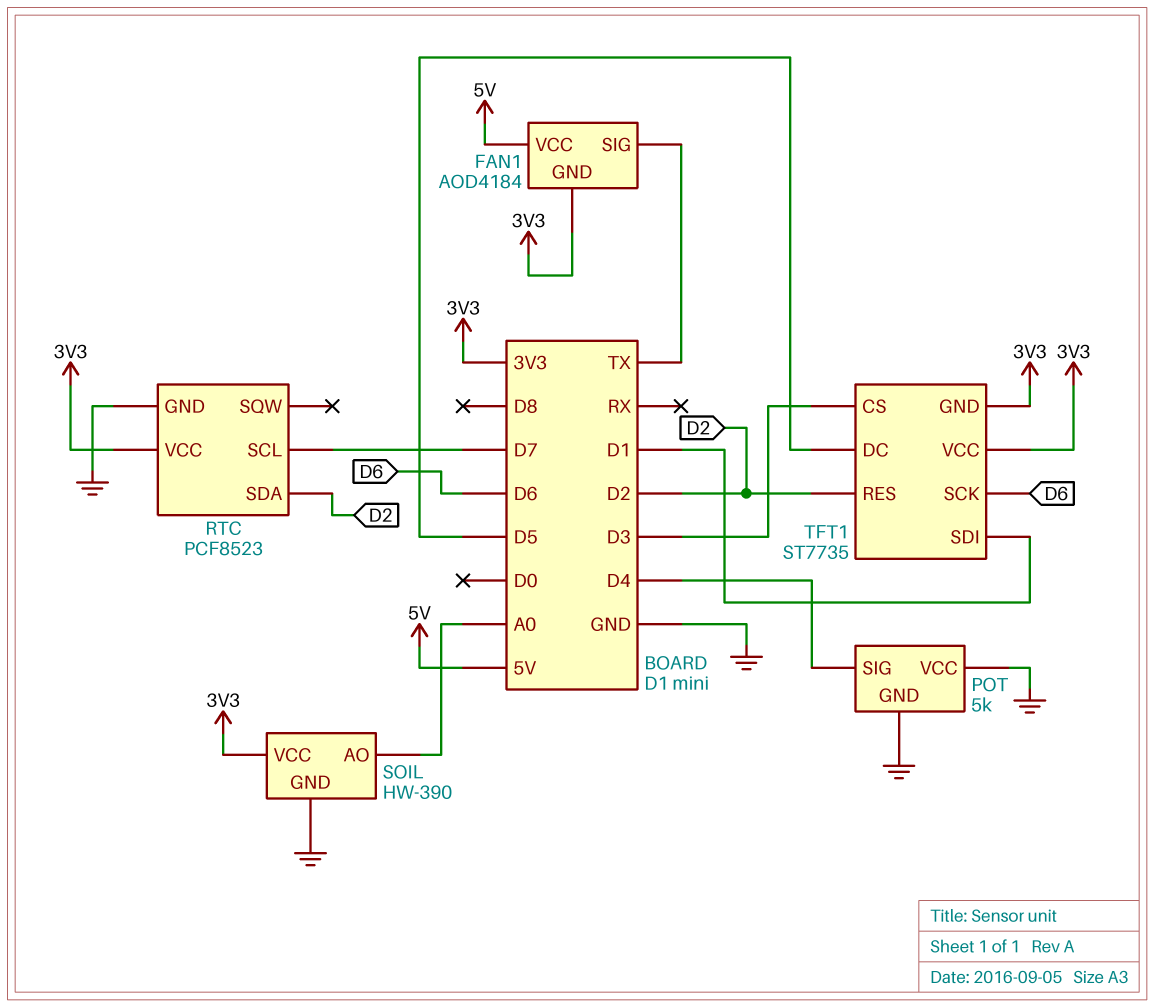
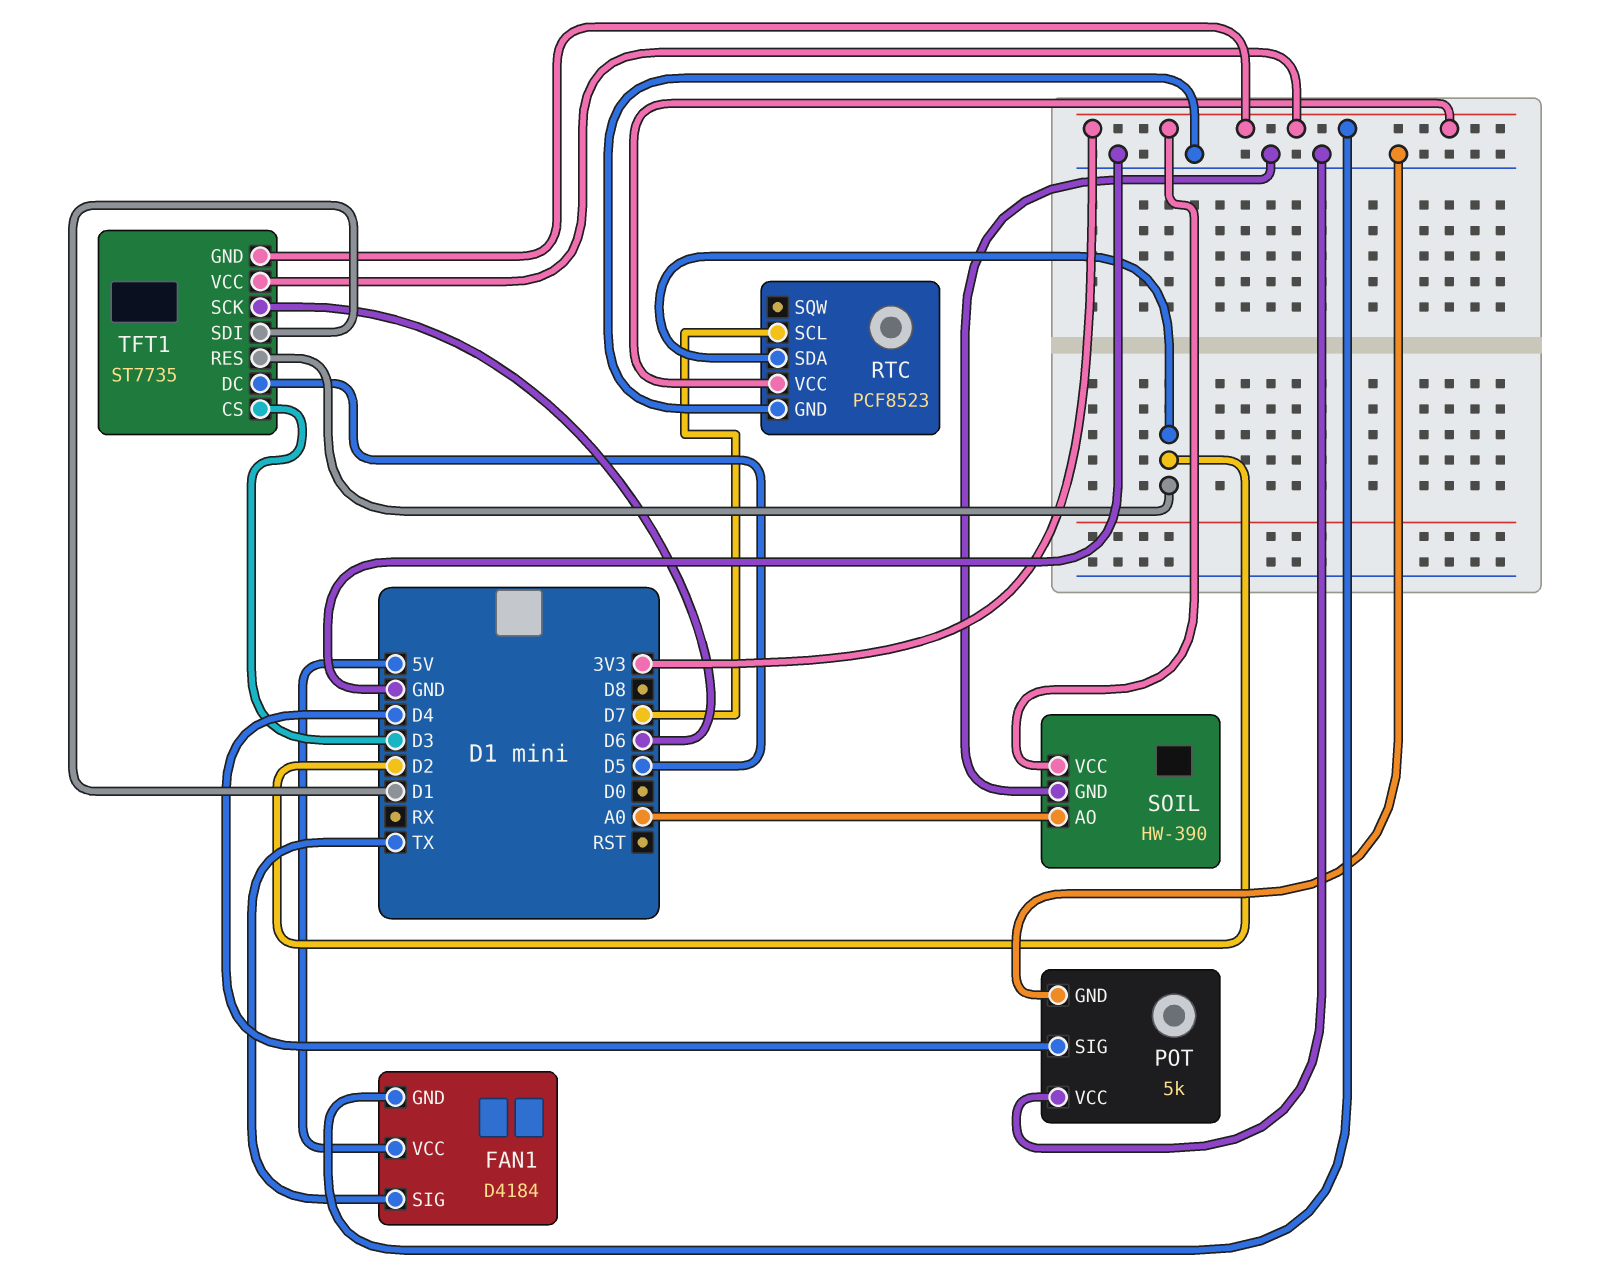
FAN1: AOD4184 -> D4184

